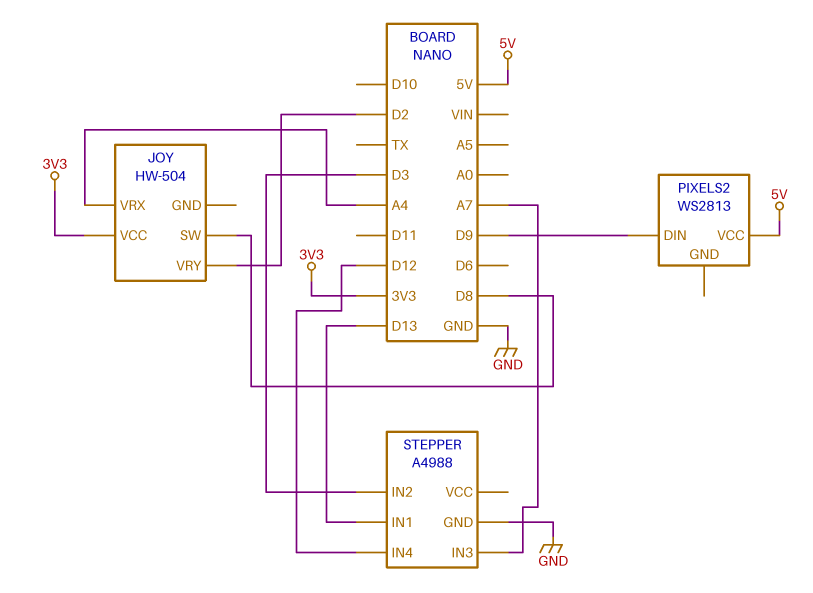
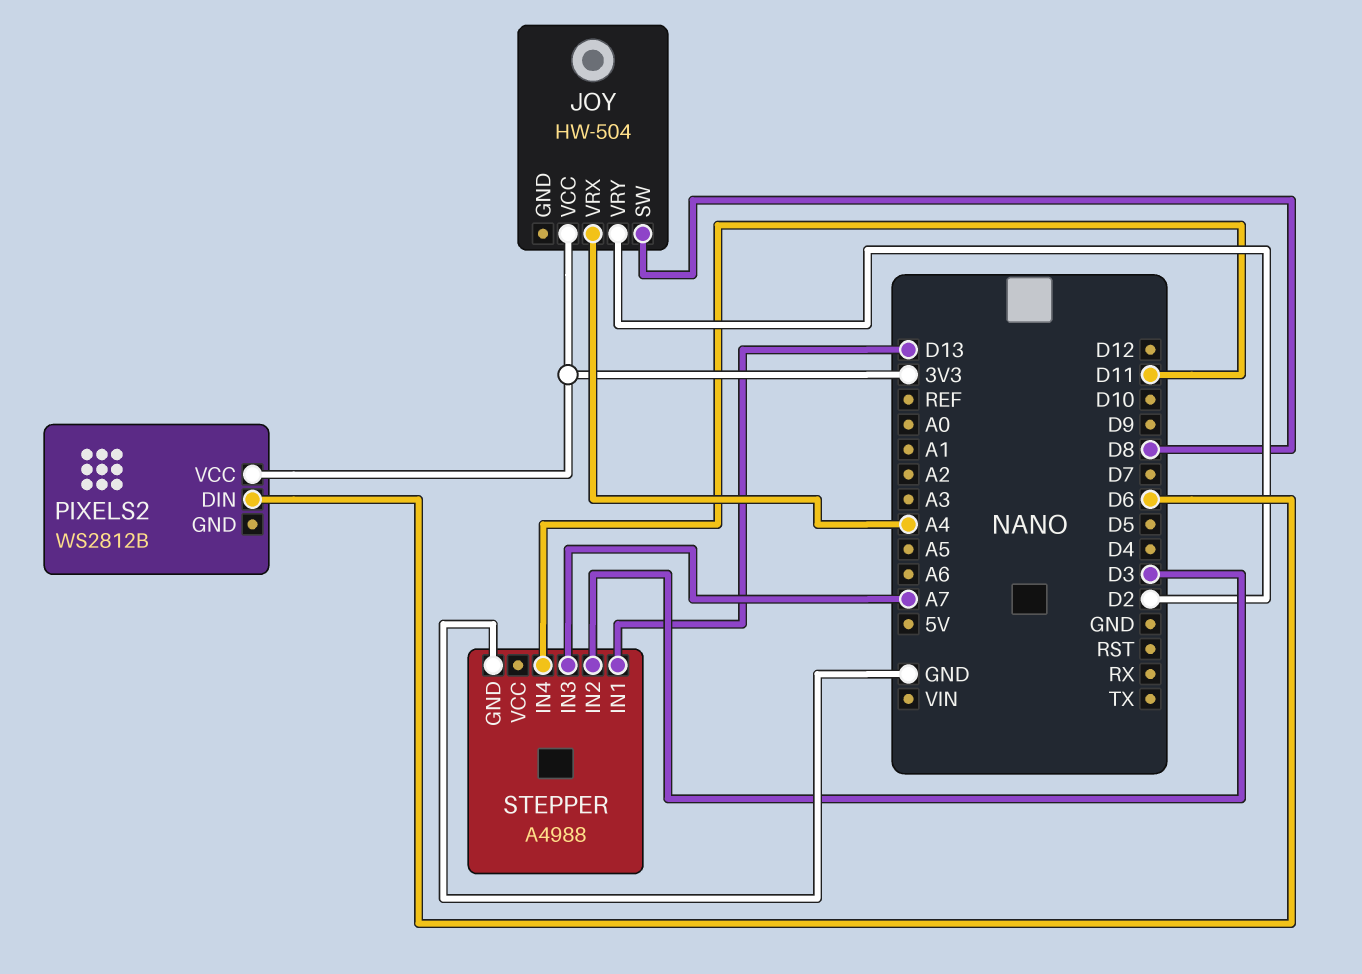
PIXELS2: WS2813 -> WS2812B
PIXELS2 pin DIN: D9 -> D6
PIXELS2 pin VCC: 5V -> 3V3
STEPPER pin IN4: D12 -> D11

